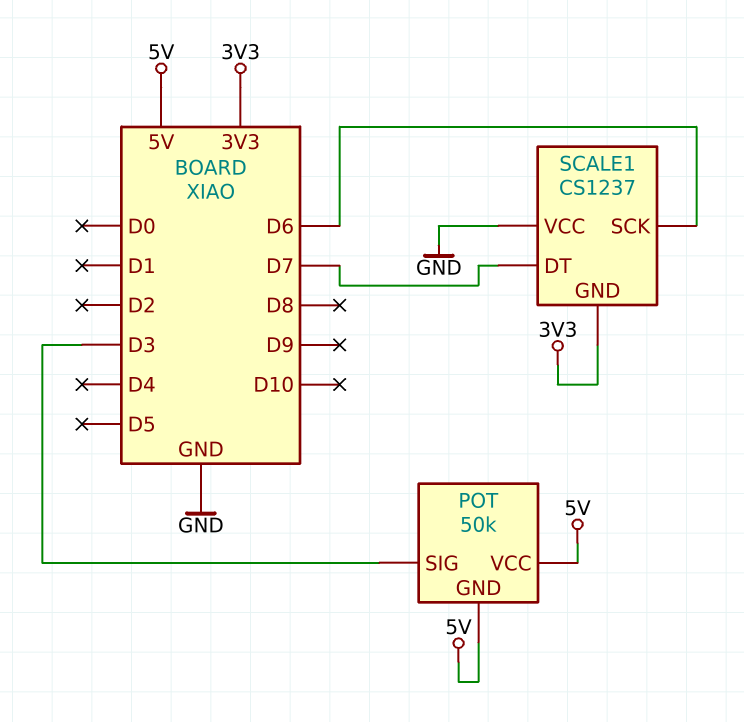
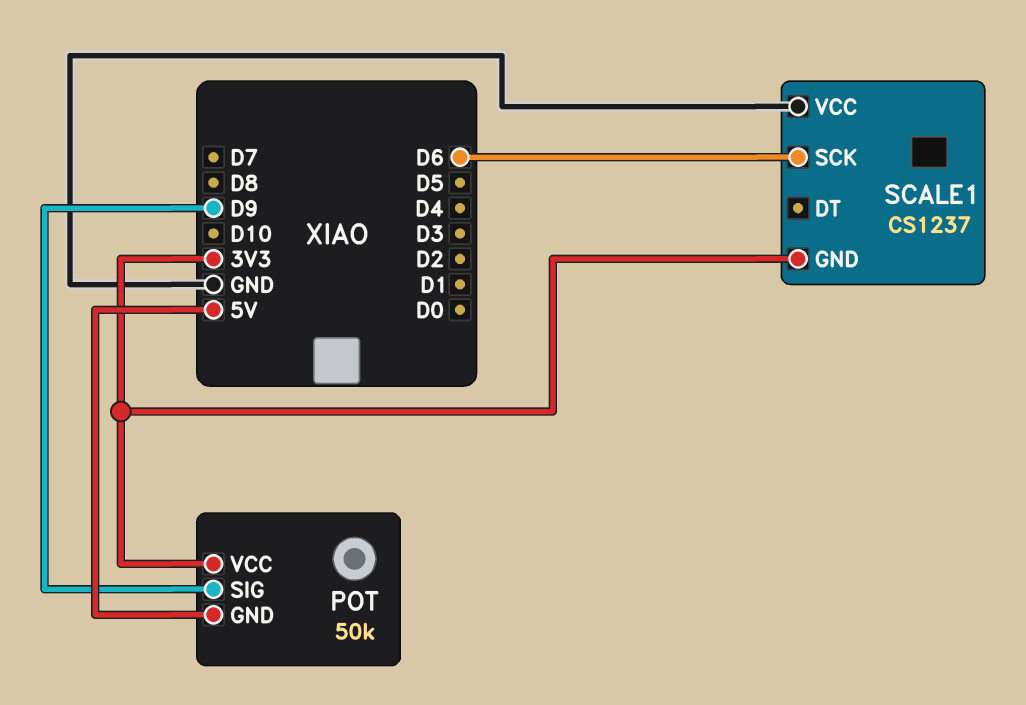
POT pin SIG: D3 -> D9
POT pin VCC: 5V -> 3V3
SCALE1 pin DT: D7 -> none

